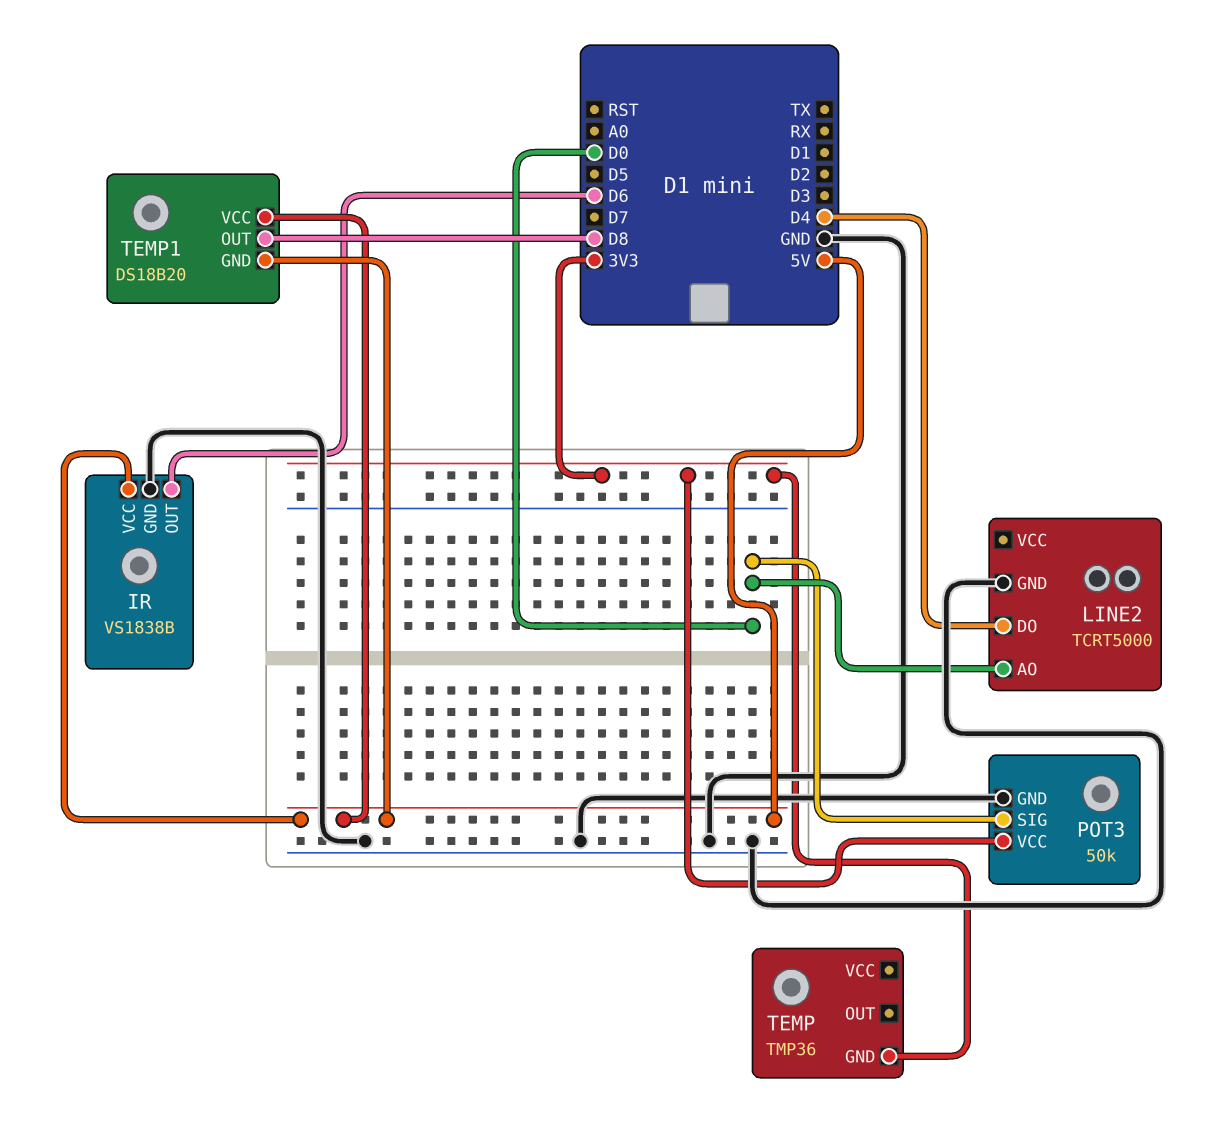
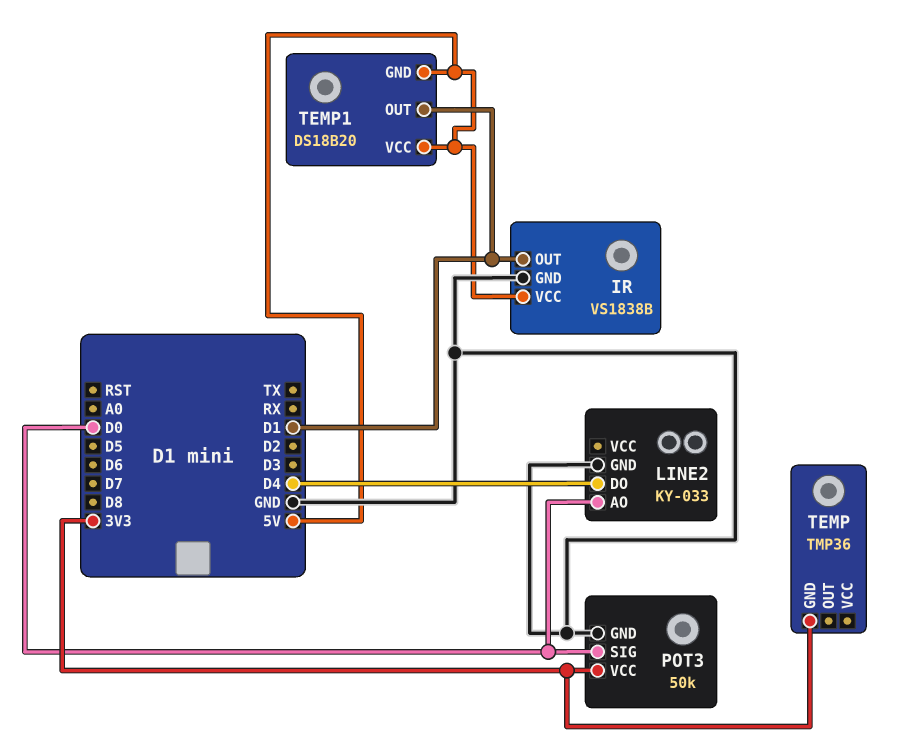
IR pin OUT: D6 -> D1
LINE2: TCRT5000 -> KY-033
TEMP1 pin OUT: D8 -> D1

